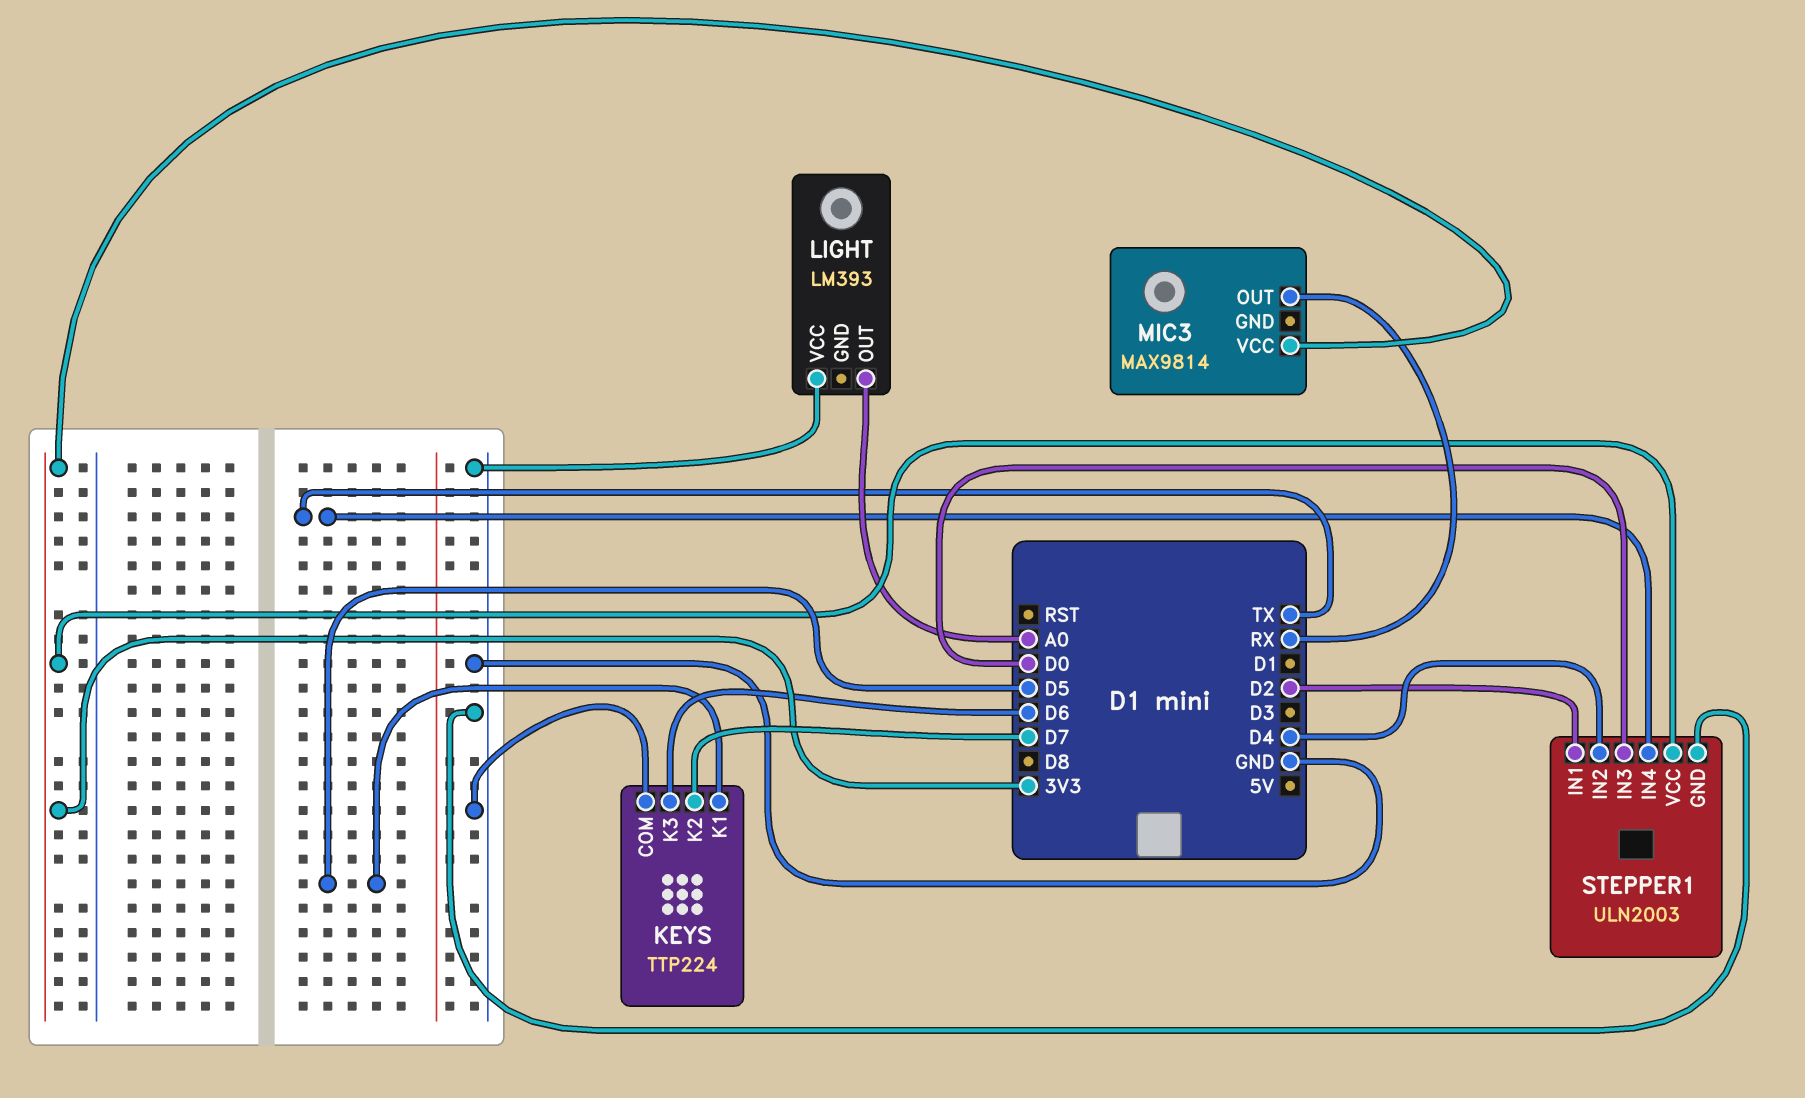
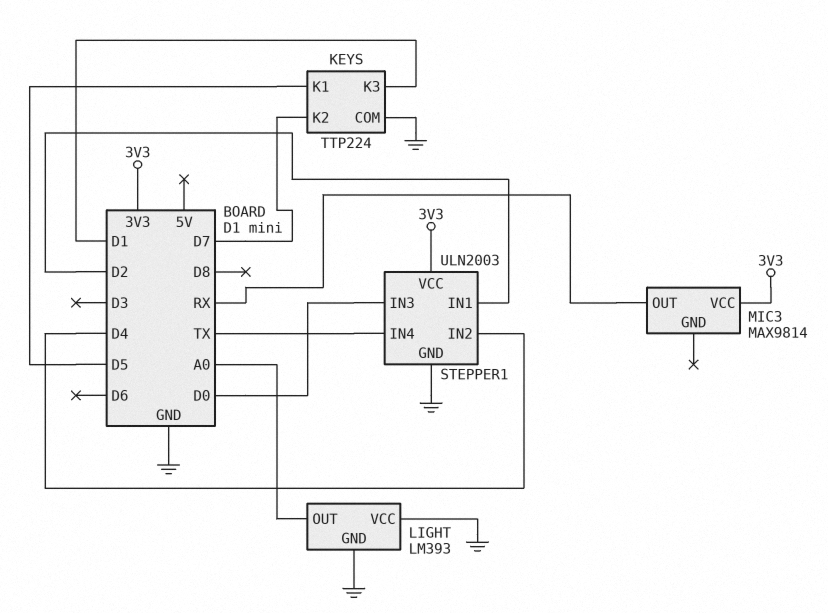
KEYS pin K3: D6 -> D1
LIGHT pin GND: none -> GND

